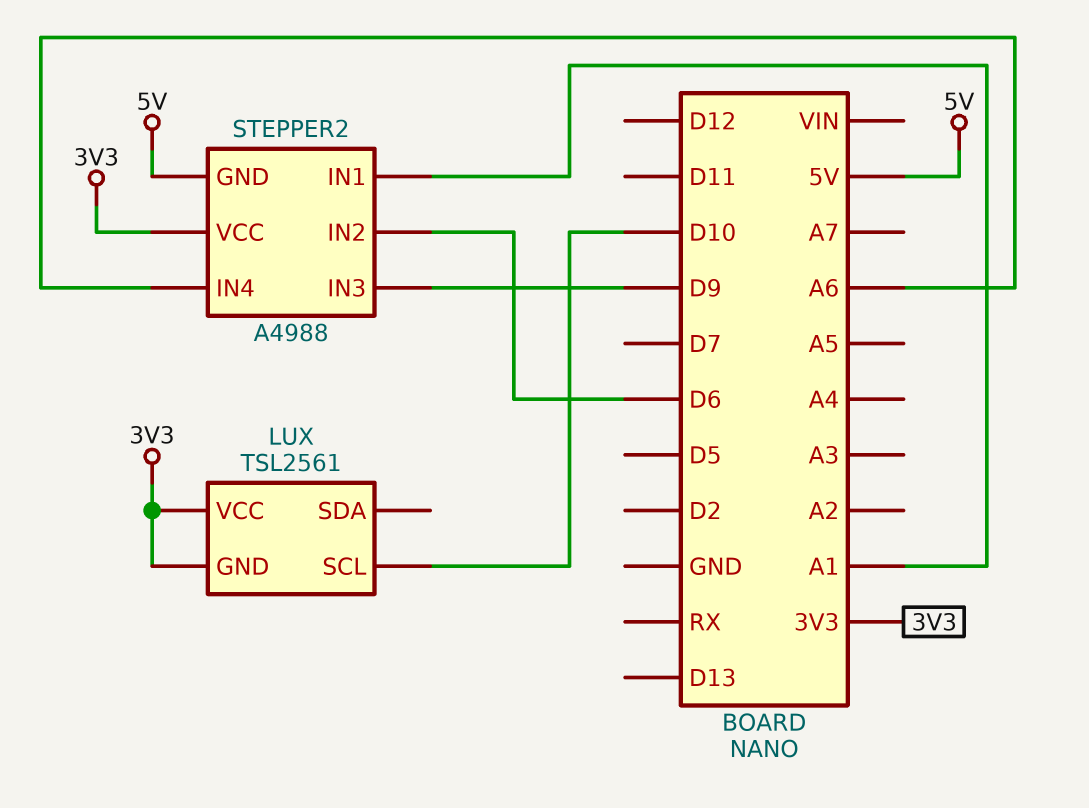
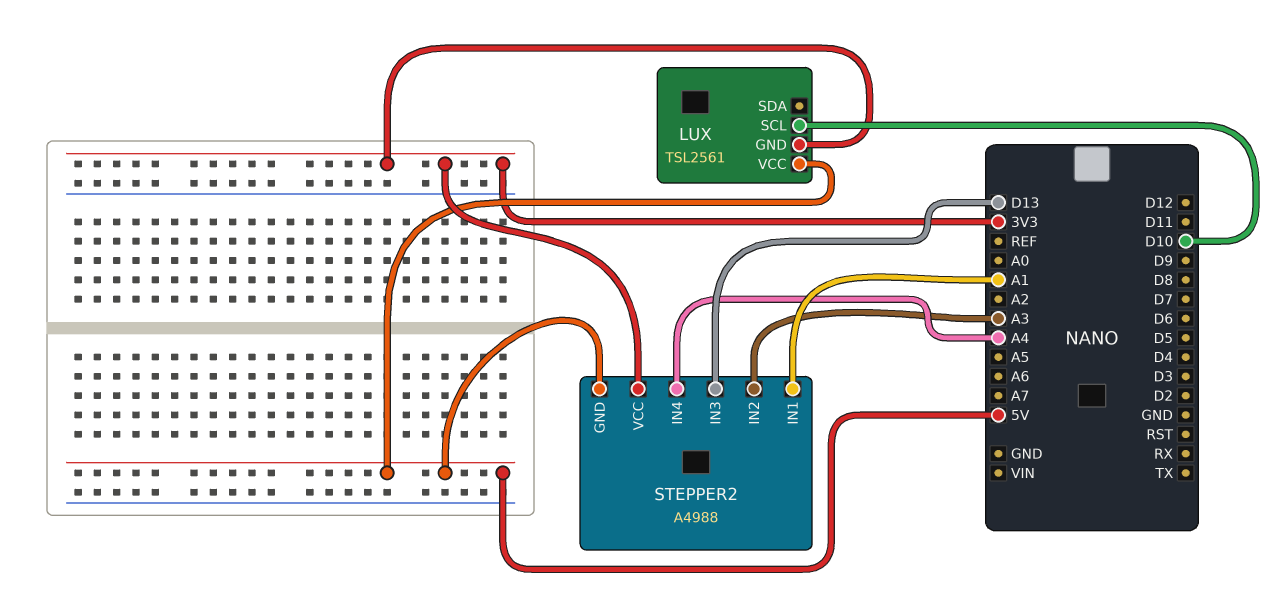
LUX pin VCC: 3V3 -> 5V
STEPPER2 pin IN2: D6 -> A3
STEPPER2 pin IN3: D9 -> D13
STEPPER2 pin IN4: A6 -> A4

